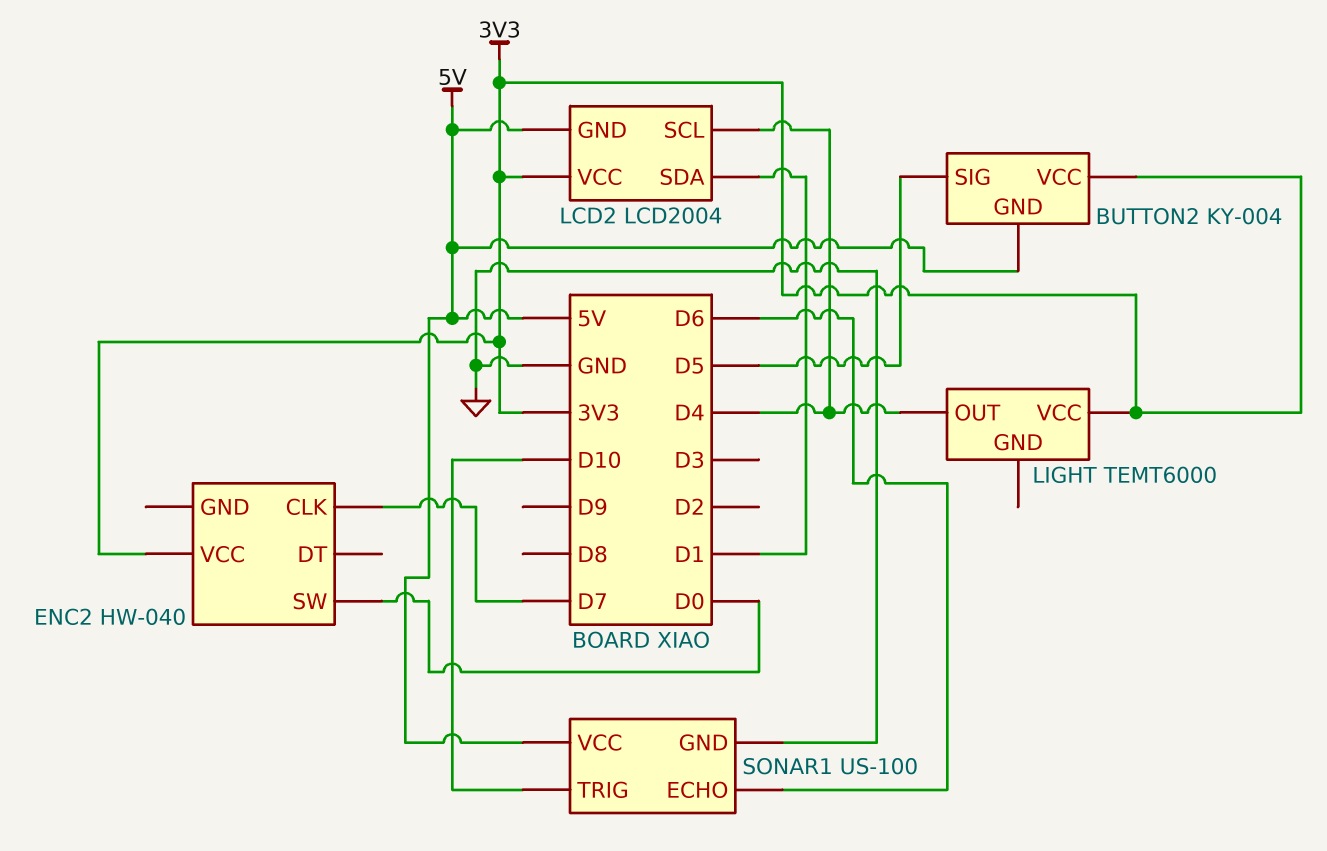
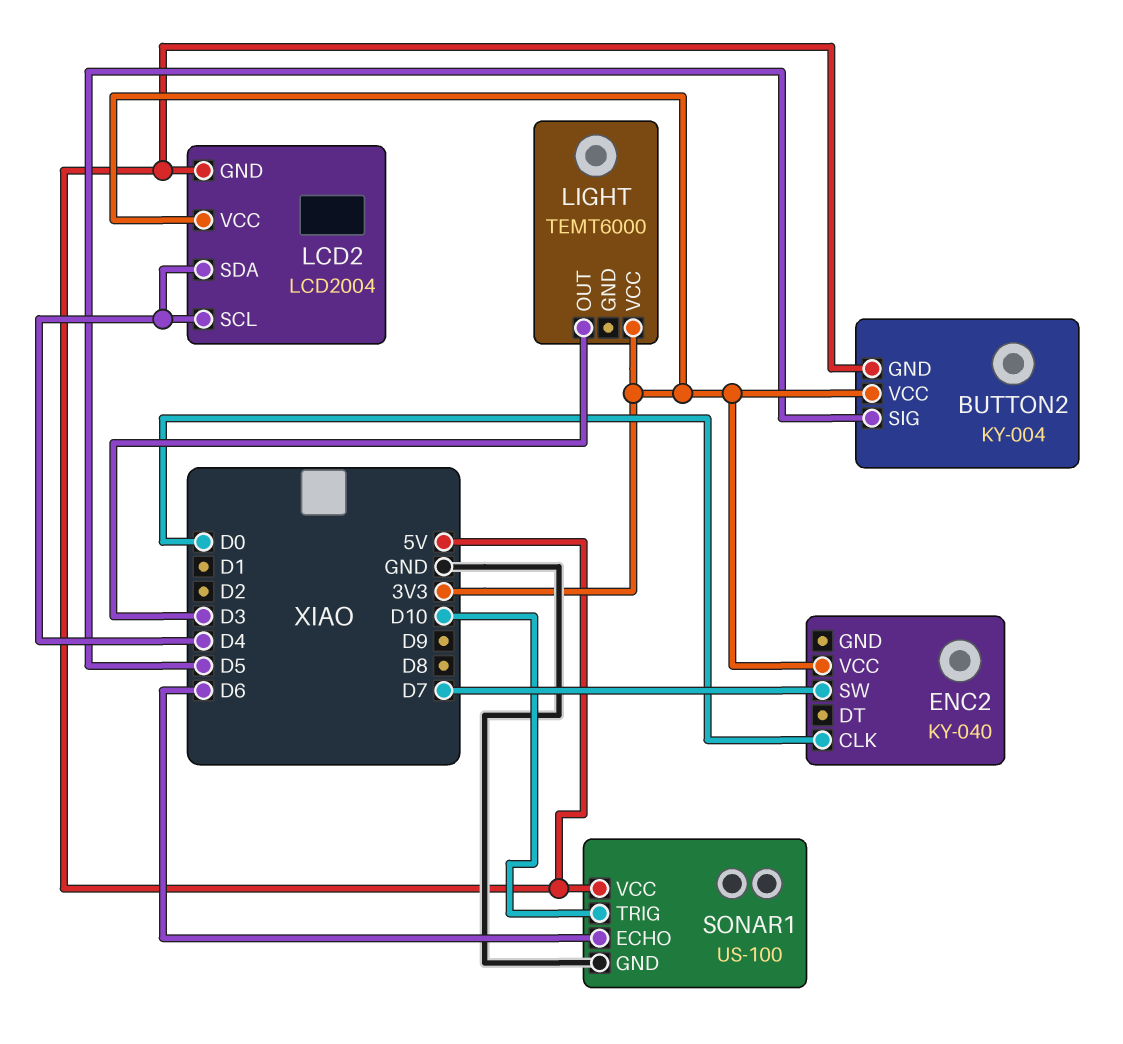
ENC2: HW-040 -> KY-040
ENC2 pin CLK: D7 -> D0
ENC2 pin SW: D0 -> D7
LCD2 pin SDA: D1 -> D4
LIGHT pin OUT: D4 -> D3

